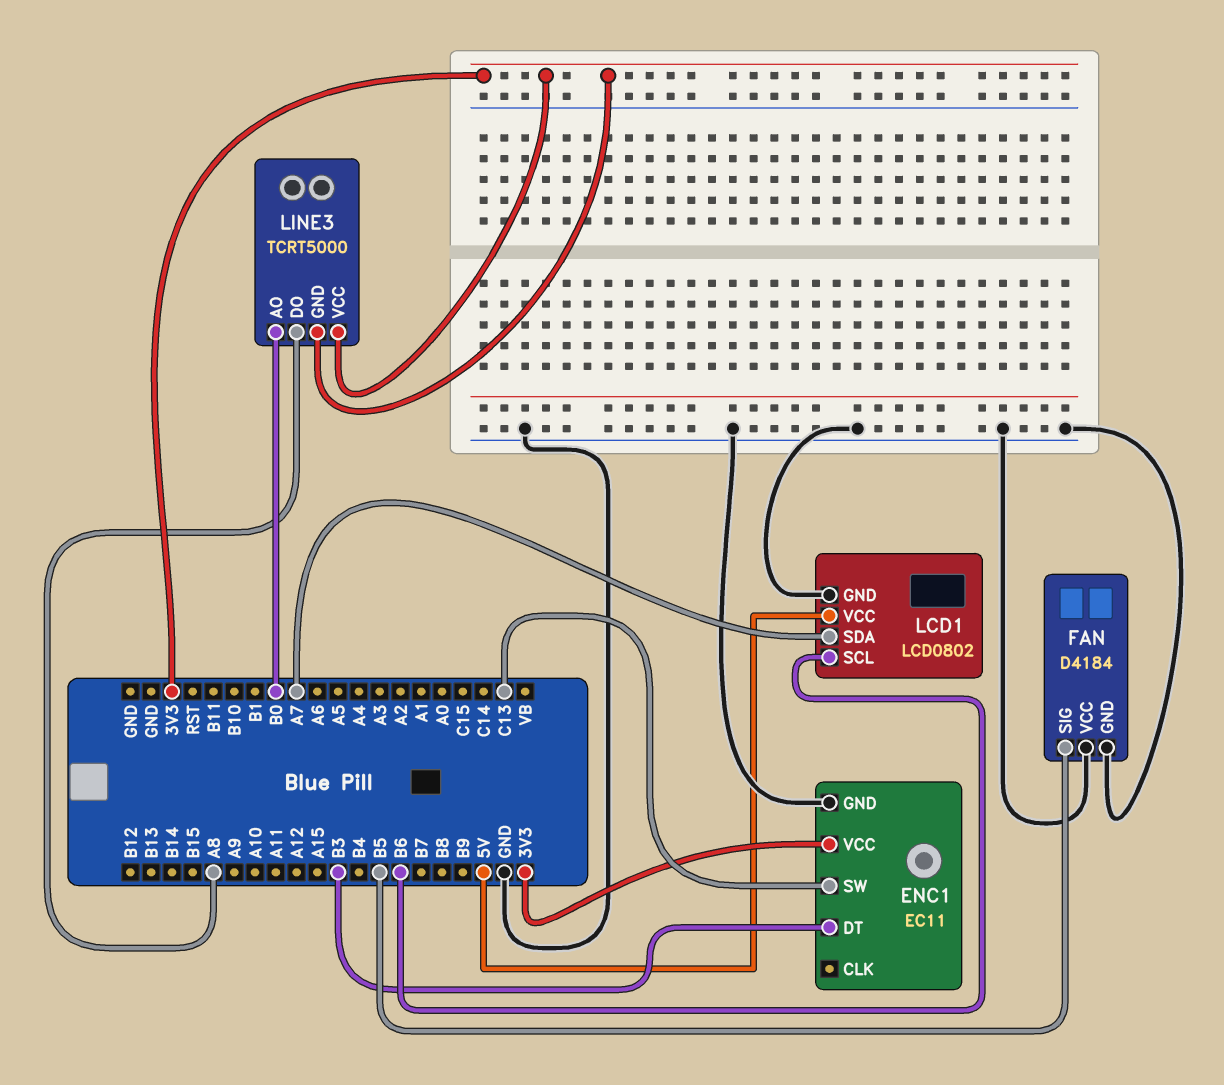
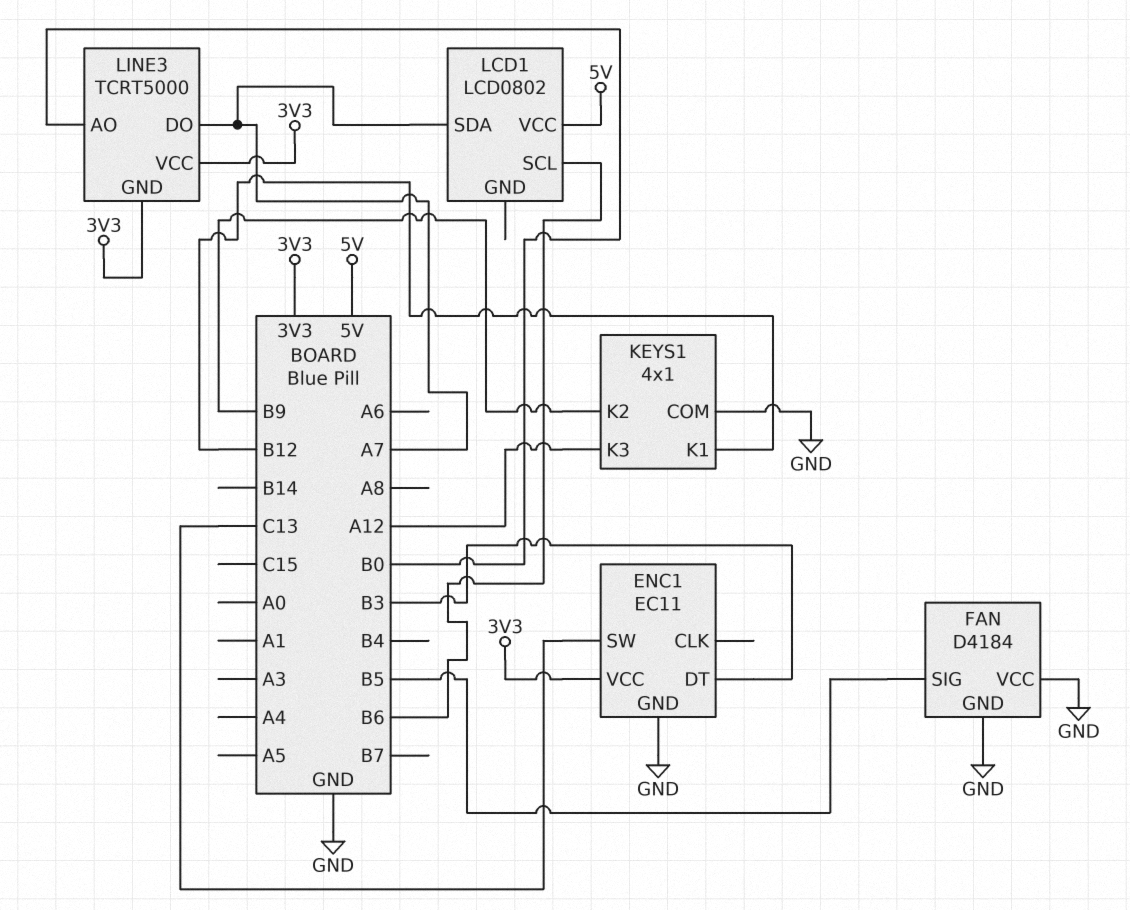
KEYS1: none -> 4x1
KEYS1 pin COM: none -> GND
KEYS1 pin K1: none -> B12
KEYS1 pin K2: none -> B9
KEYS1 pin K3: none -> A12
LCD1 pin GND: GND -> none
LINE3 pin DO: A8 -> A7

